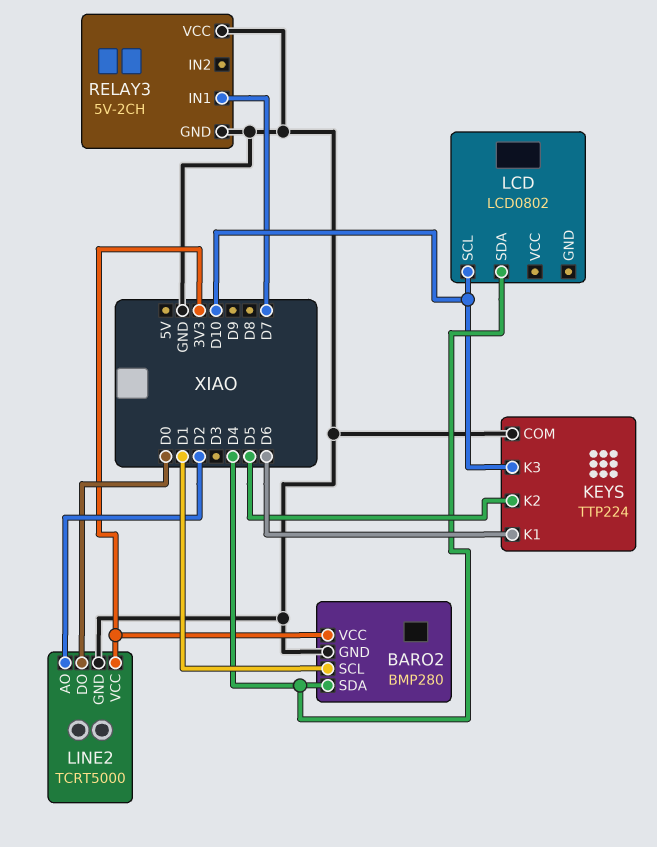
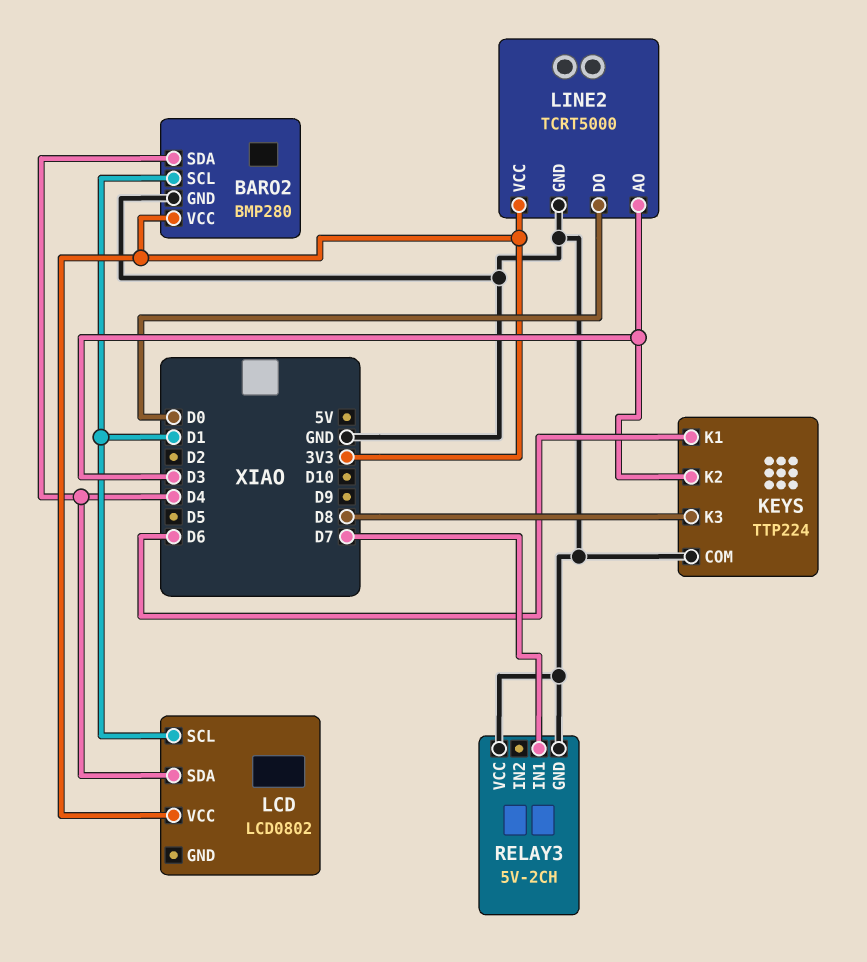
KEYS pin K2: D5 -> D3
KEYS pin K3: D10 -> D8
LCD pin SCL: D10 -> D1
LCD pin VCC: none -> 3V3
LINE2 pin AO: D2 -> D3

